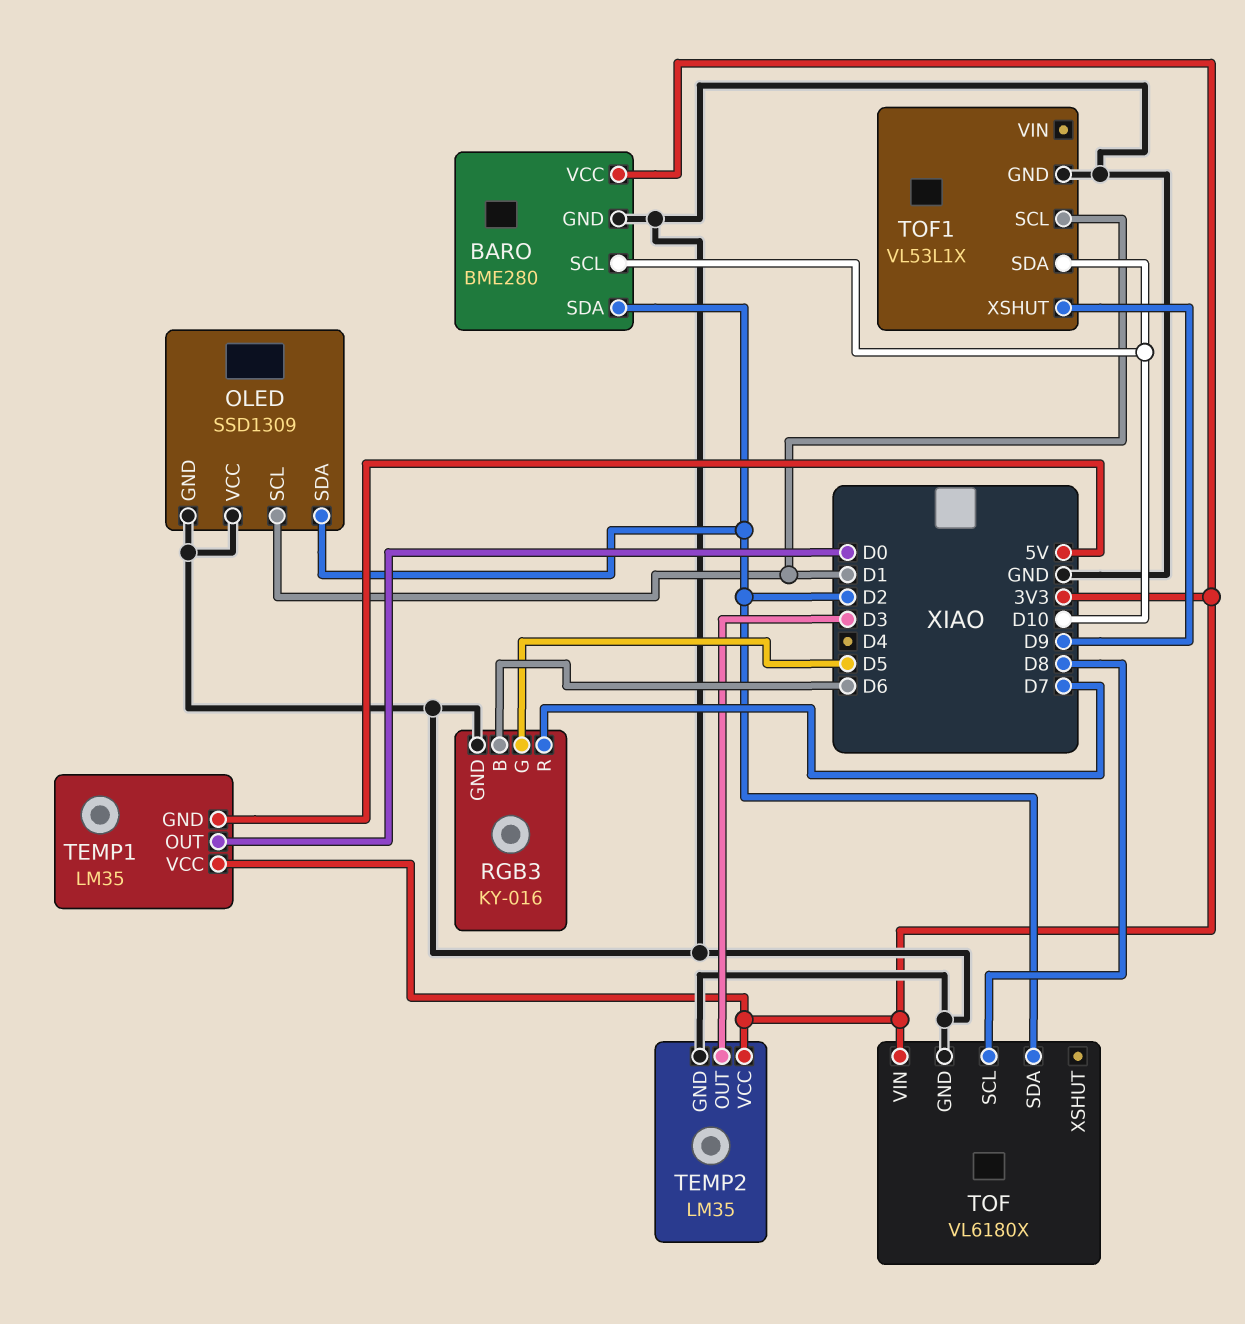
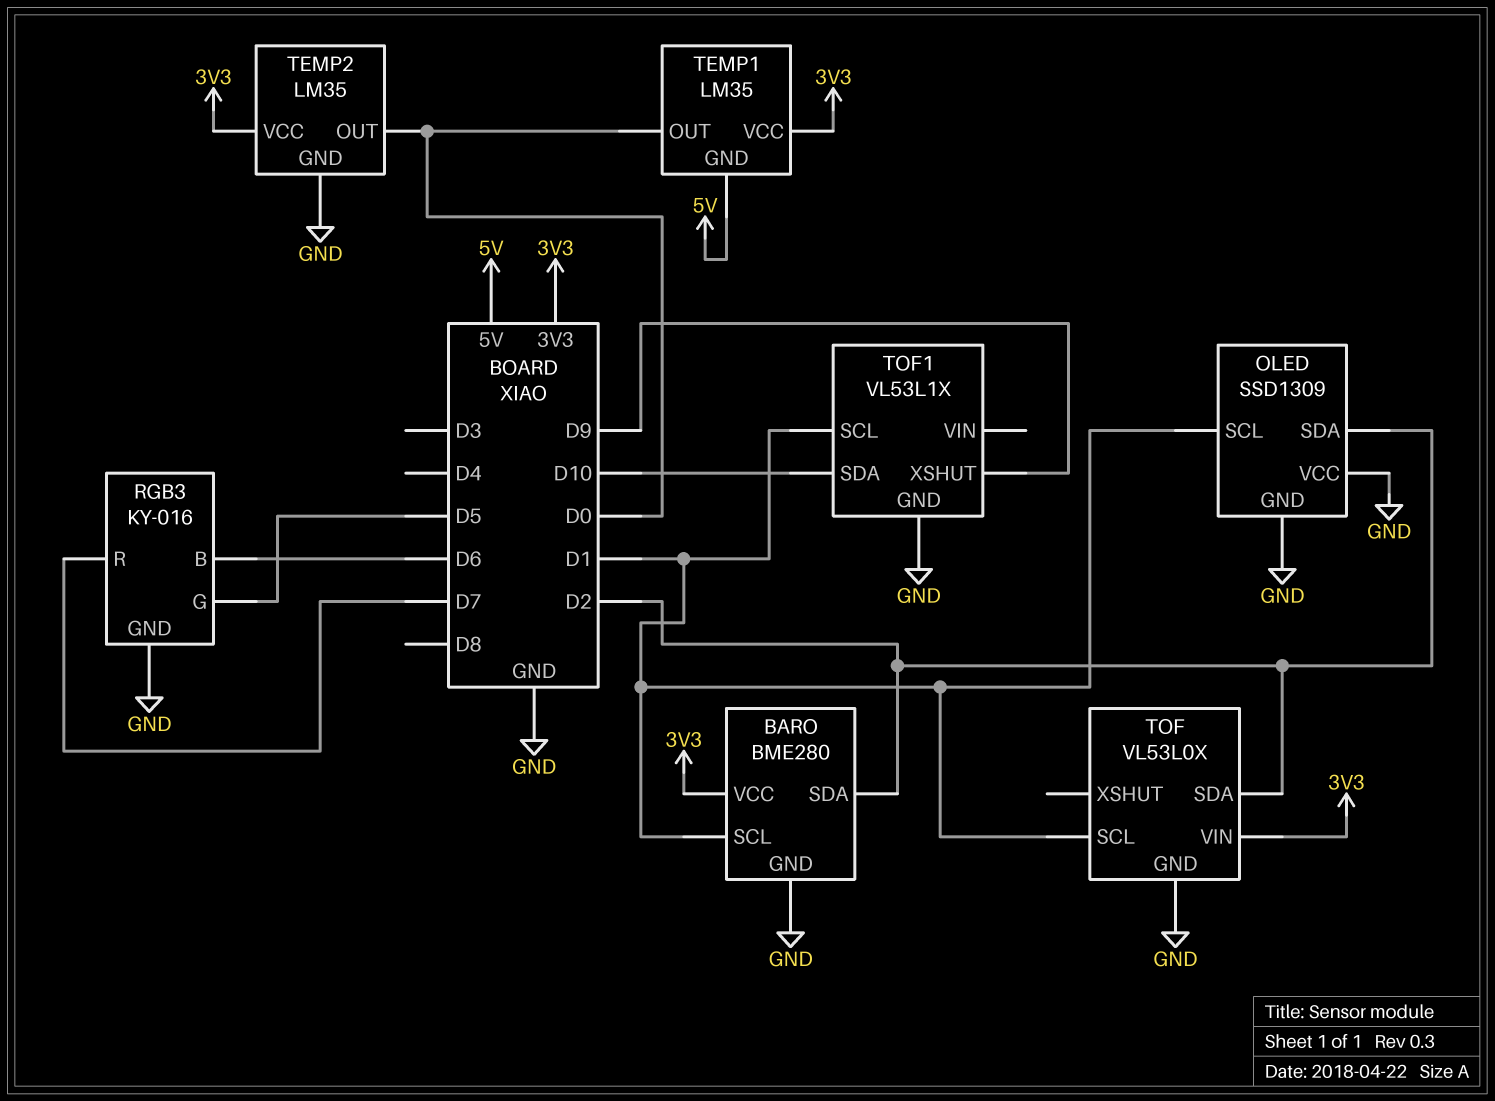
BARO pin SCL: D10 -> D1
TEMP2 pin OUT: D3 -> D0
TOF: VL6180X -> VL53L0X
TOF pin SCL: D8 -> D1

